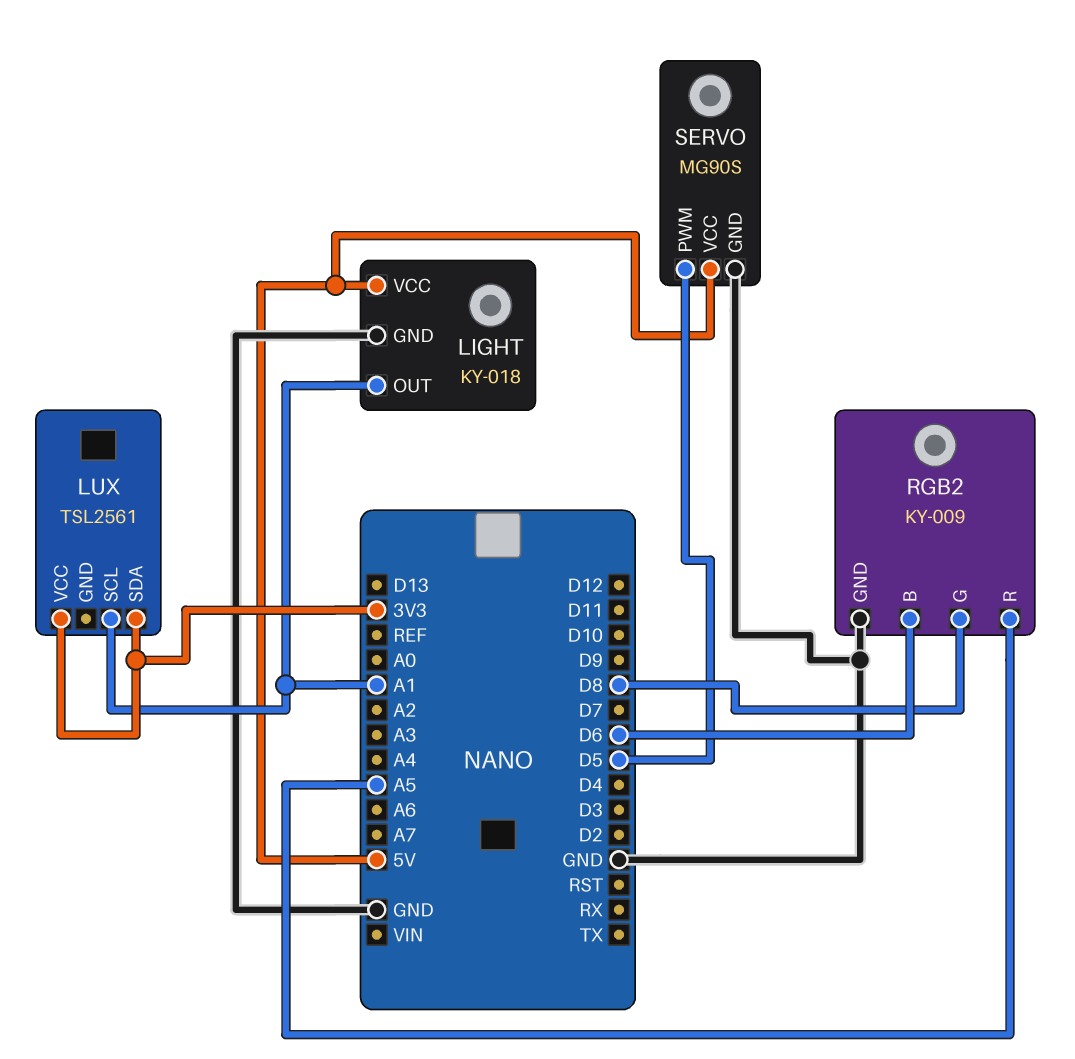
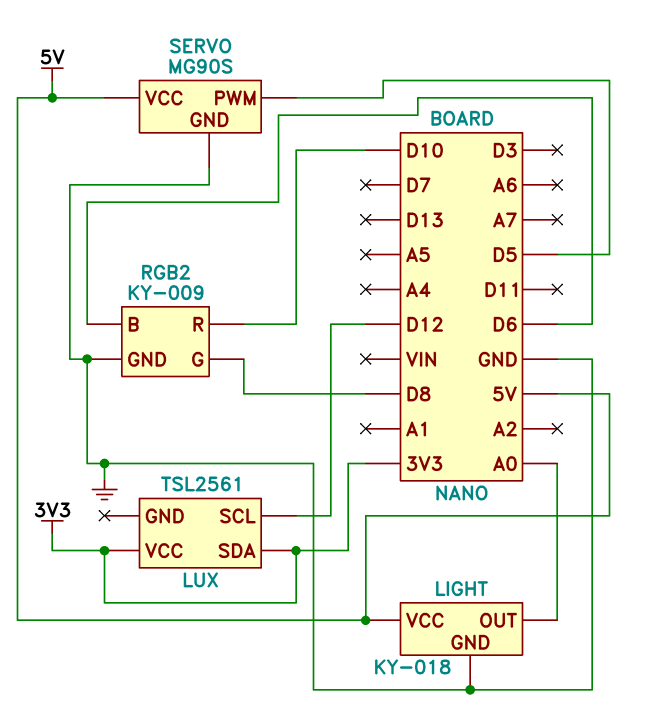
LIGHT pin OUT: A1 -> A0
LUX pin SCL: A1 -> D12
RGB2 pin R: A5 -> D10

